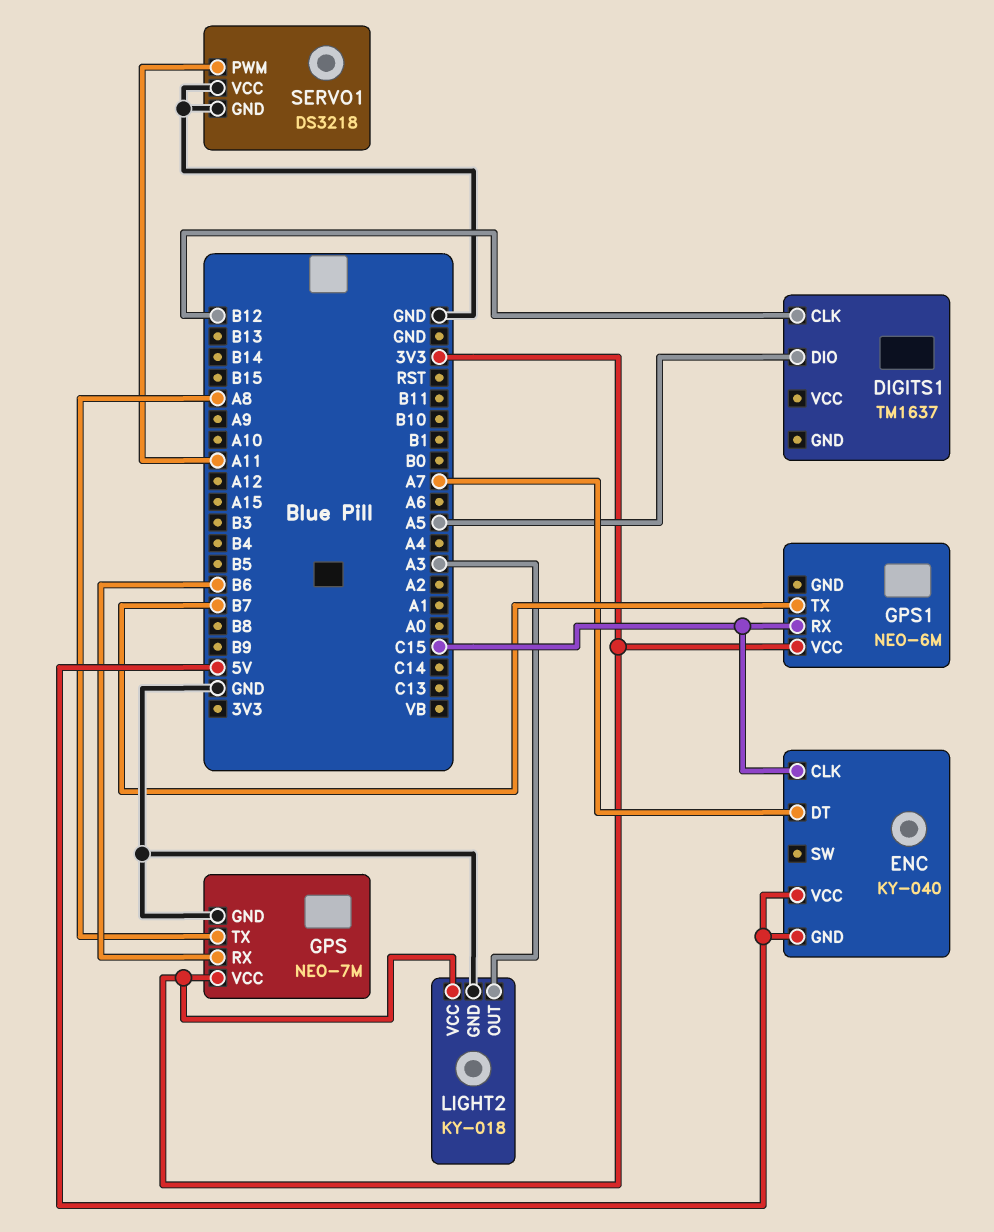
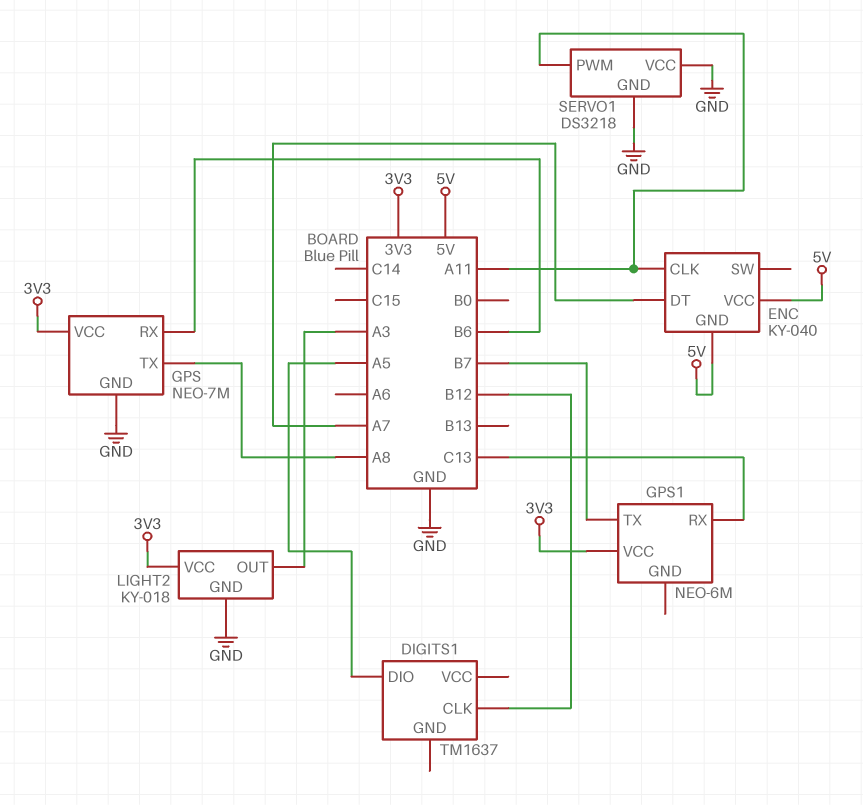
ENC pin CLK: C15 -> A11
GPS1 pin RX: C15 -> C13

